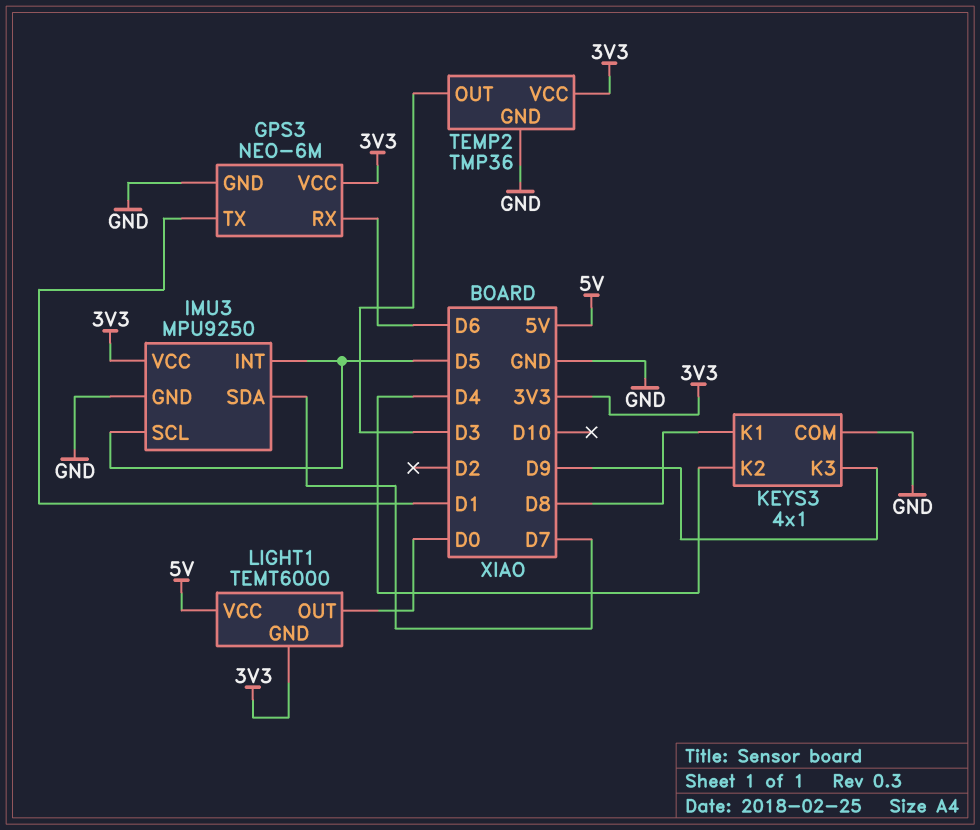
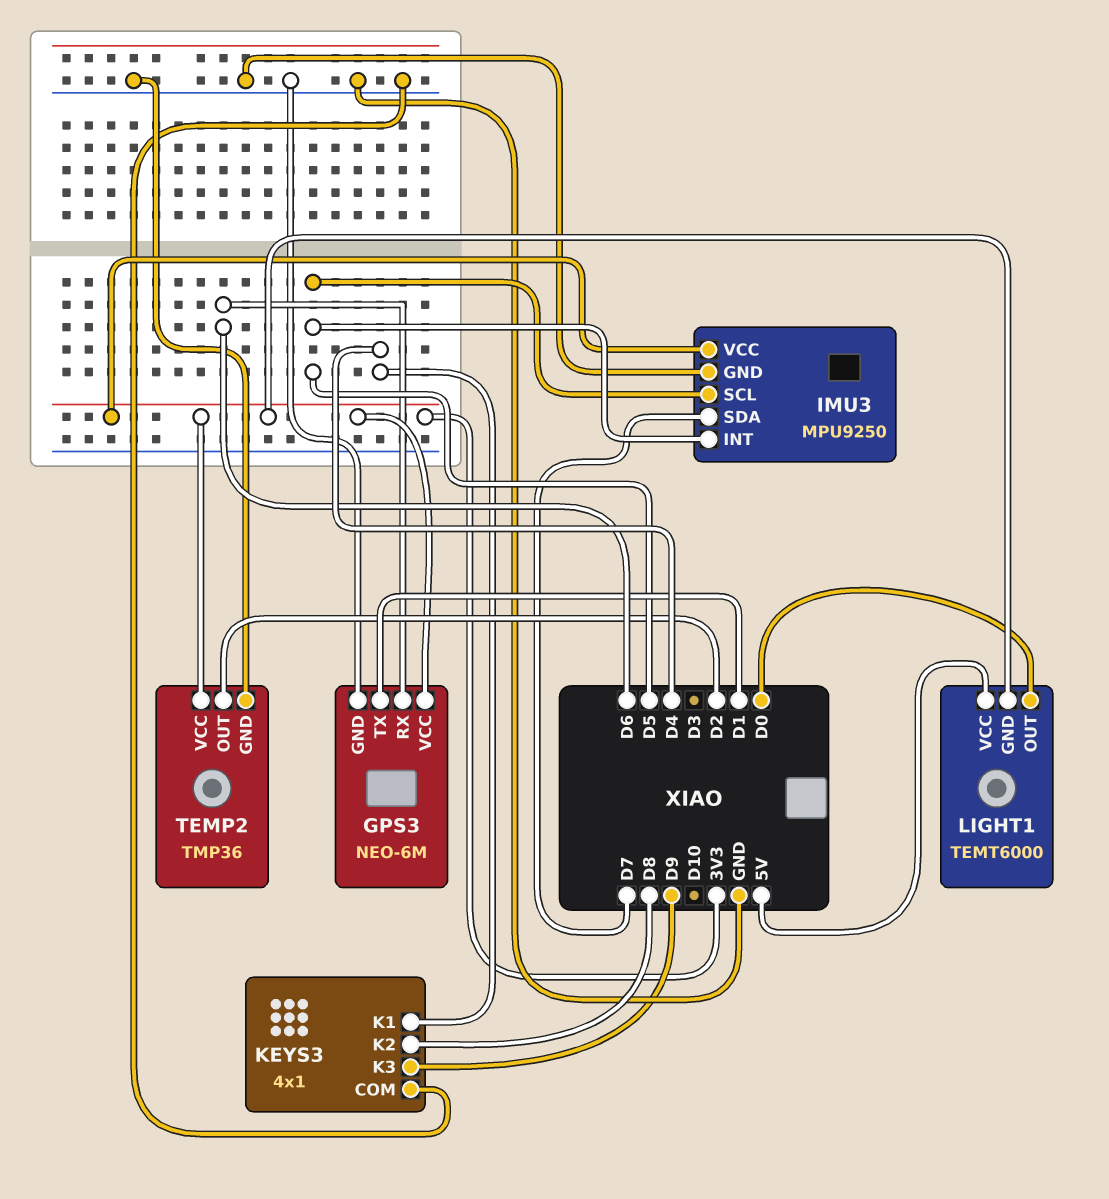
KEYS3 pin K1: D8 -> D4
KEYS3 pin K2: D4 -> D8
TEMP2 pin OUT: D3 -> D2

